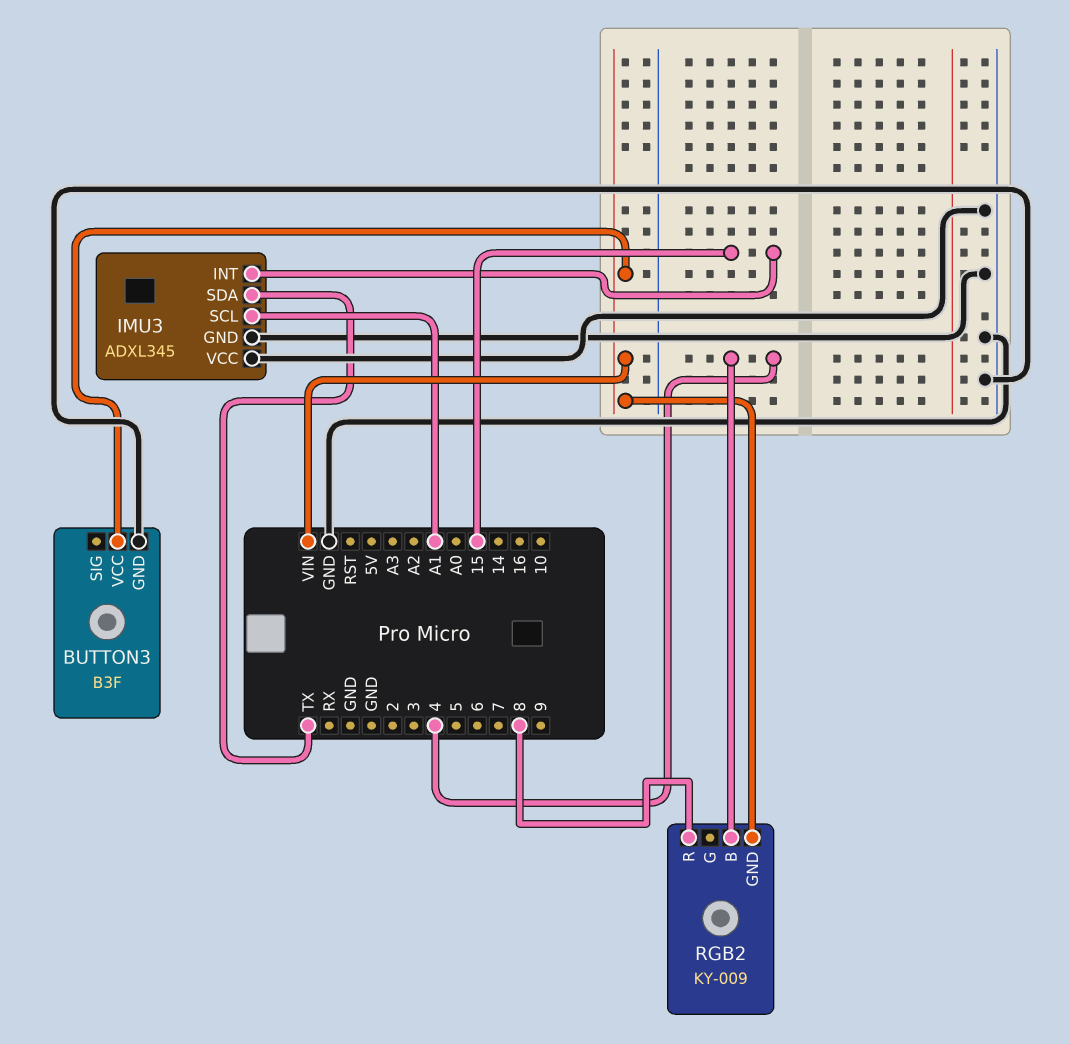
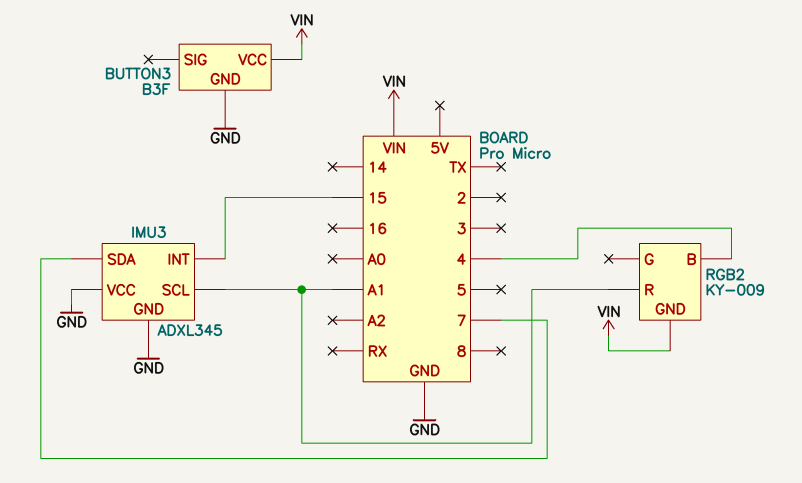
IMU3 pin SDA: TX -> 7
RGB2 pin R: 8 -> A1

